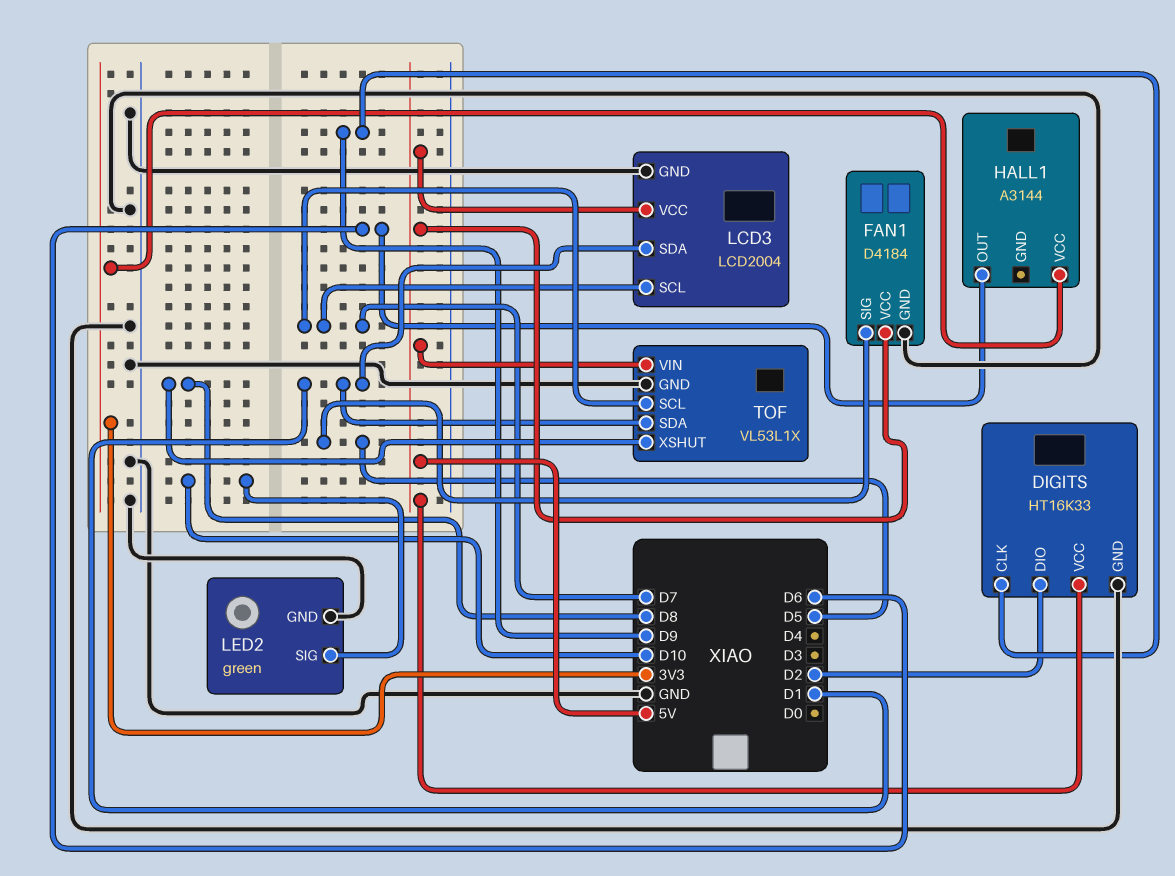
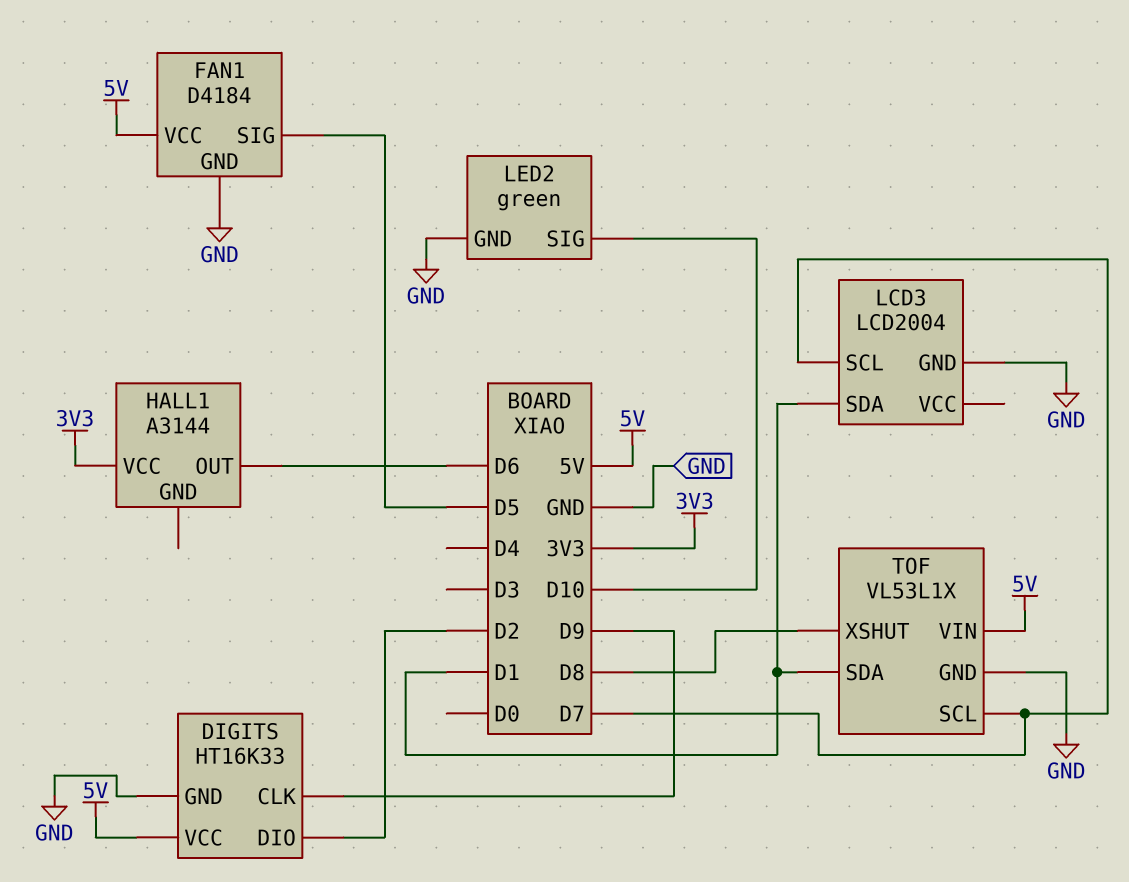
LCD3 pin VCC: 5V -> none

